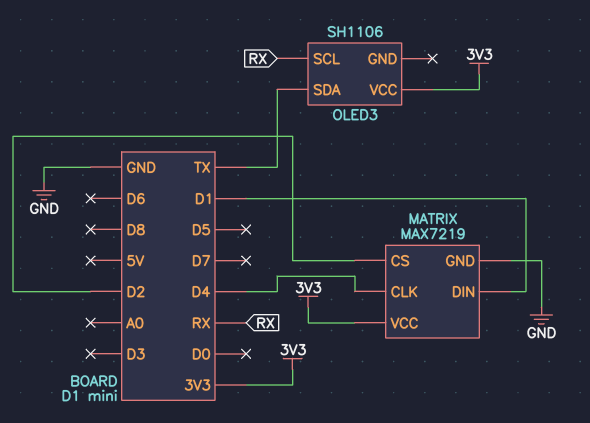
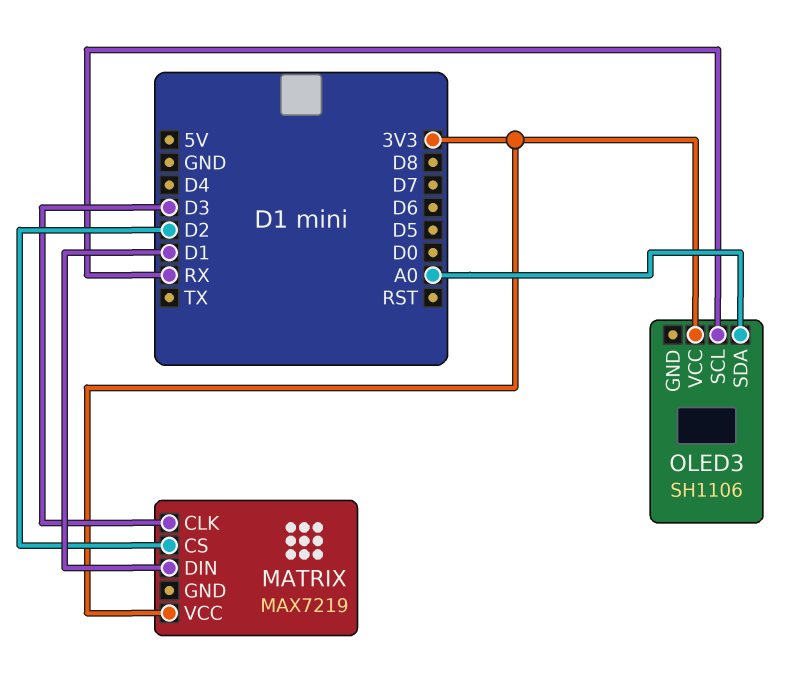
MATRIX pin CLK: D4 -> D3
MATRIX pin GND: GND -> none
OLED3 pin SDA: TX -> A0

